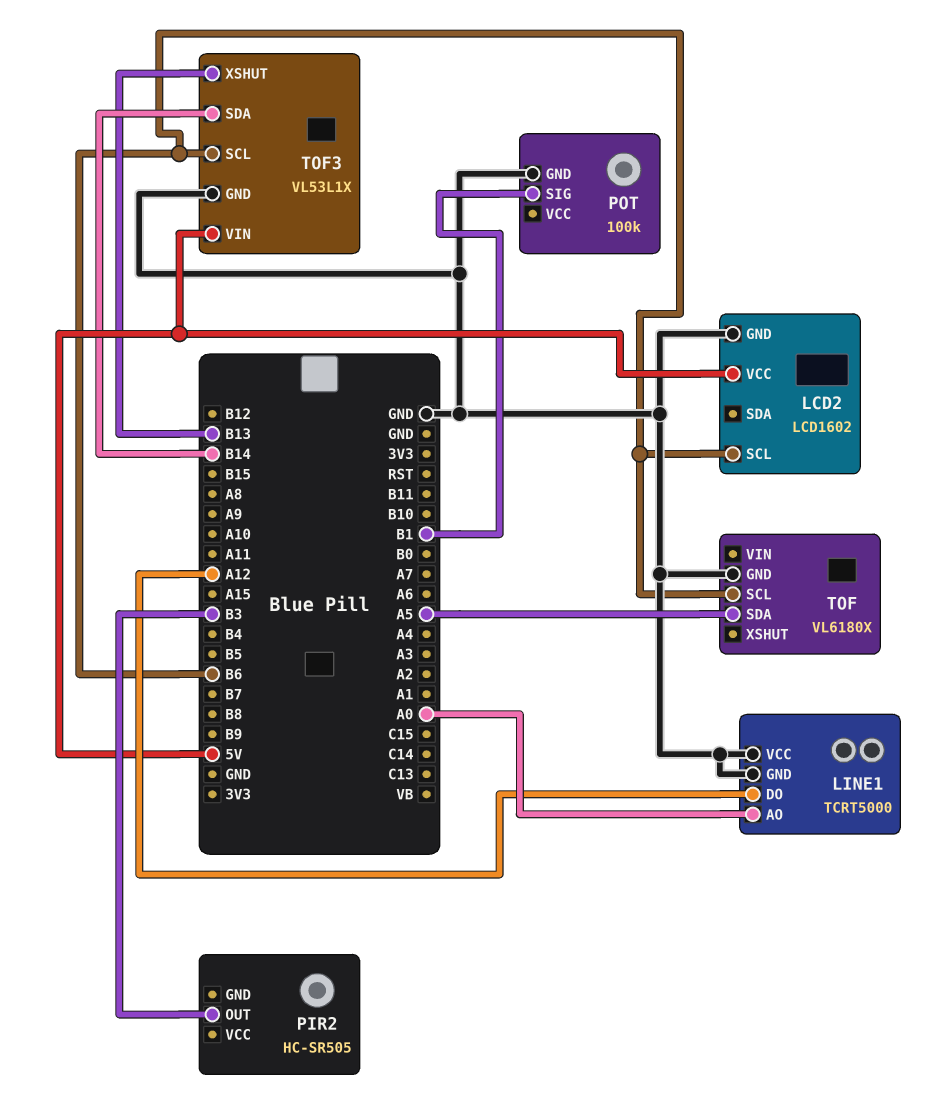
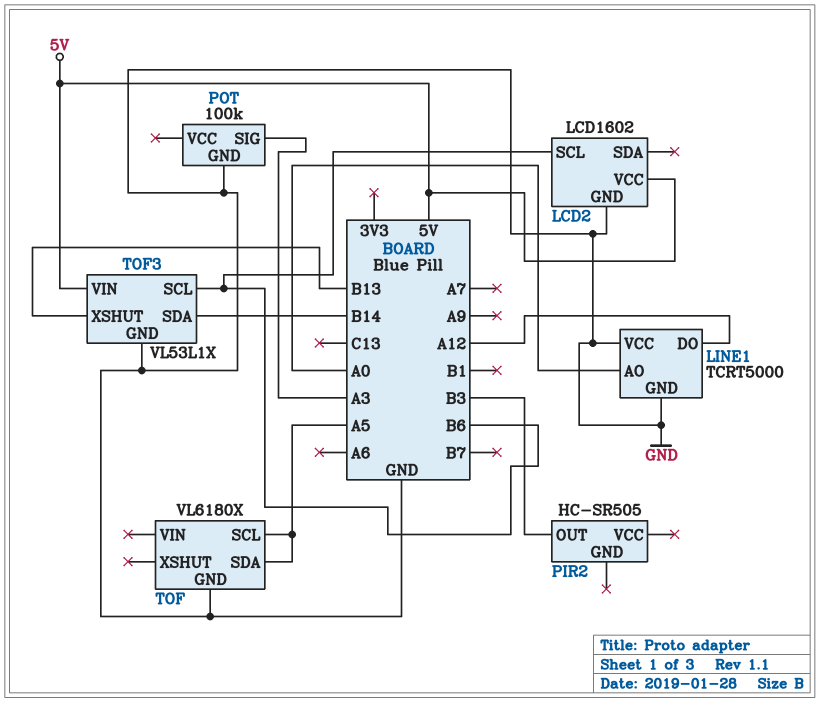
POT pin SIG: B1 -> A3
TOF pin SCL: B6 -> A5

